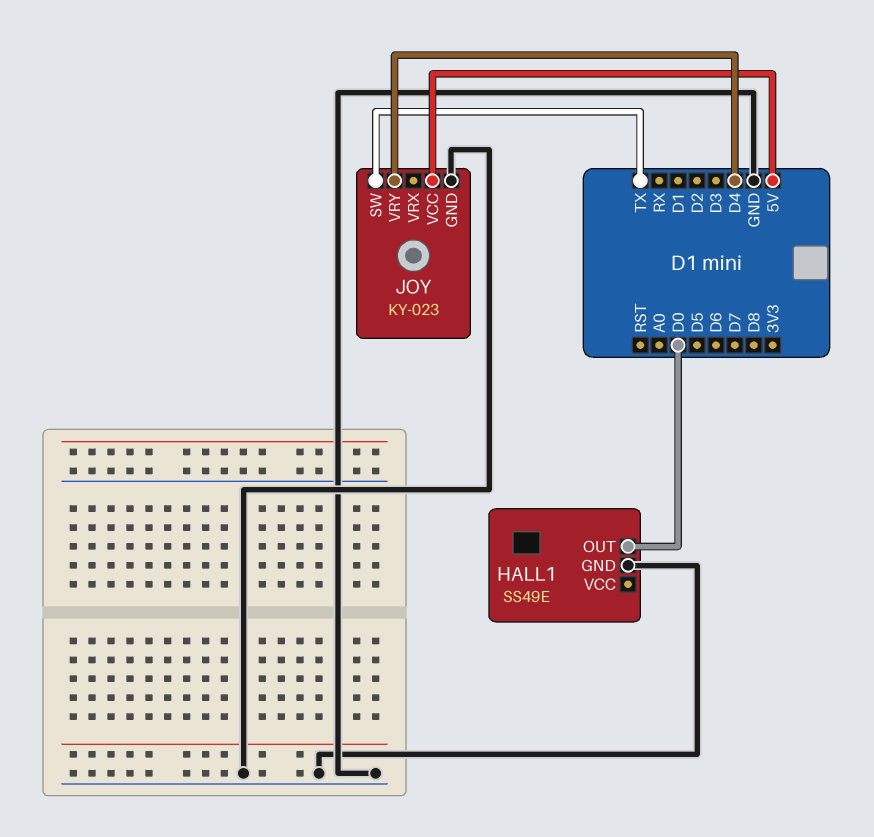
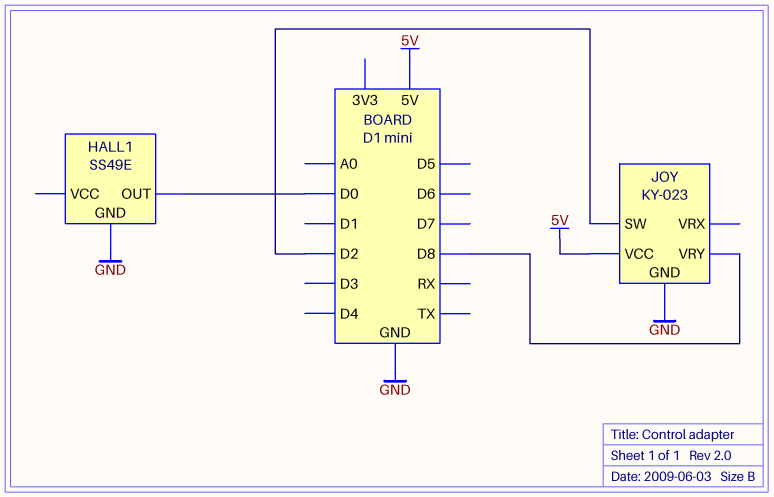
JOY pin SW: TX -> D2
JOY pin VRY: D4 -> D8

